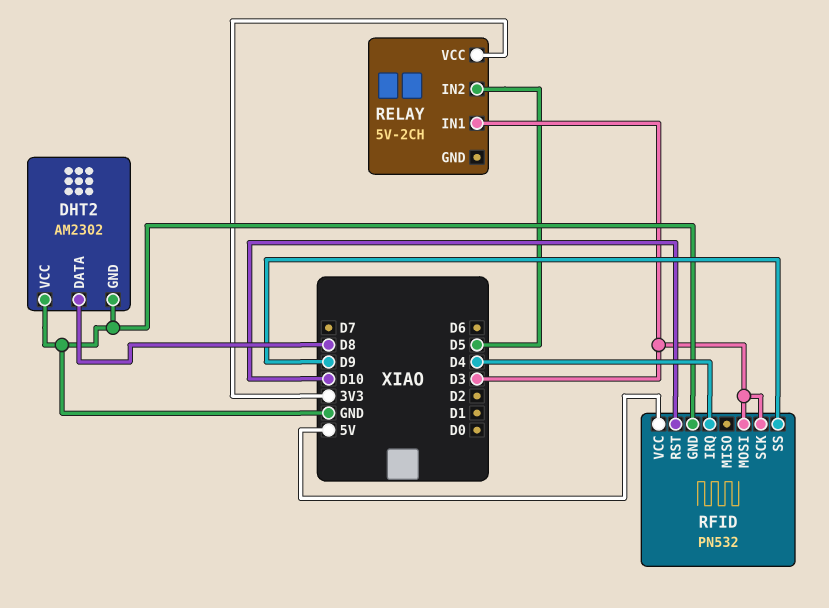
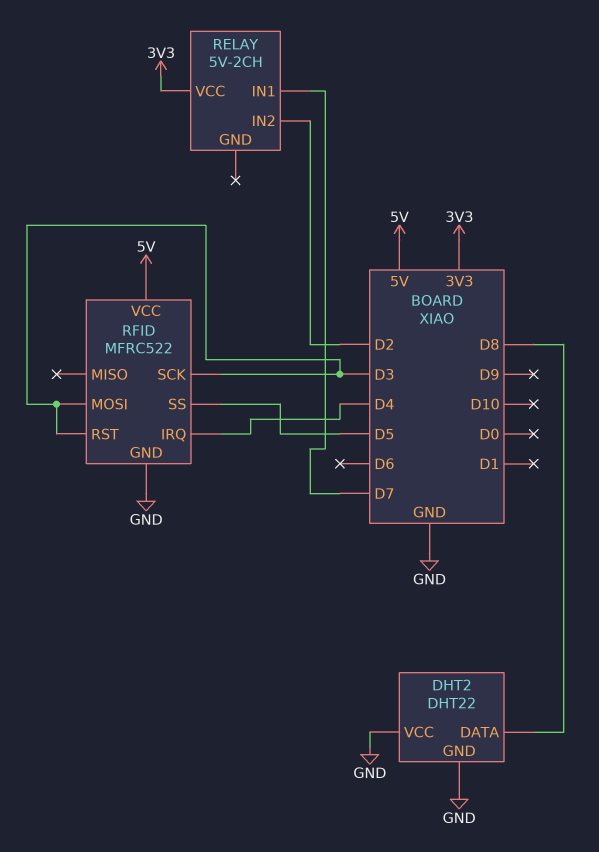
DHT2: AM2302 -> DHT22
RELAY pin IN1: D3 -> D7
RELAY pin IN2: D5 -> D2
RFID: PN532 -> MFRC522
RFID pin RST: D10 -> D3
RFID pin SS: D9 -> D5

